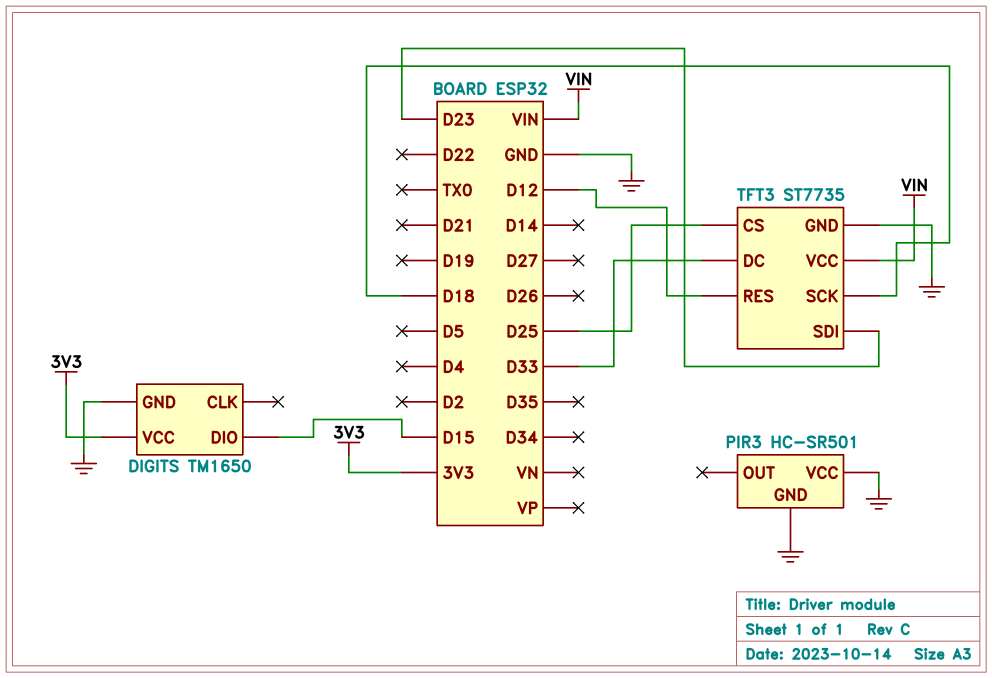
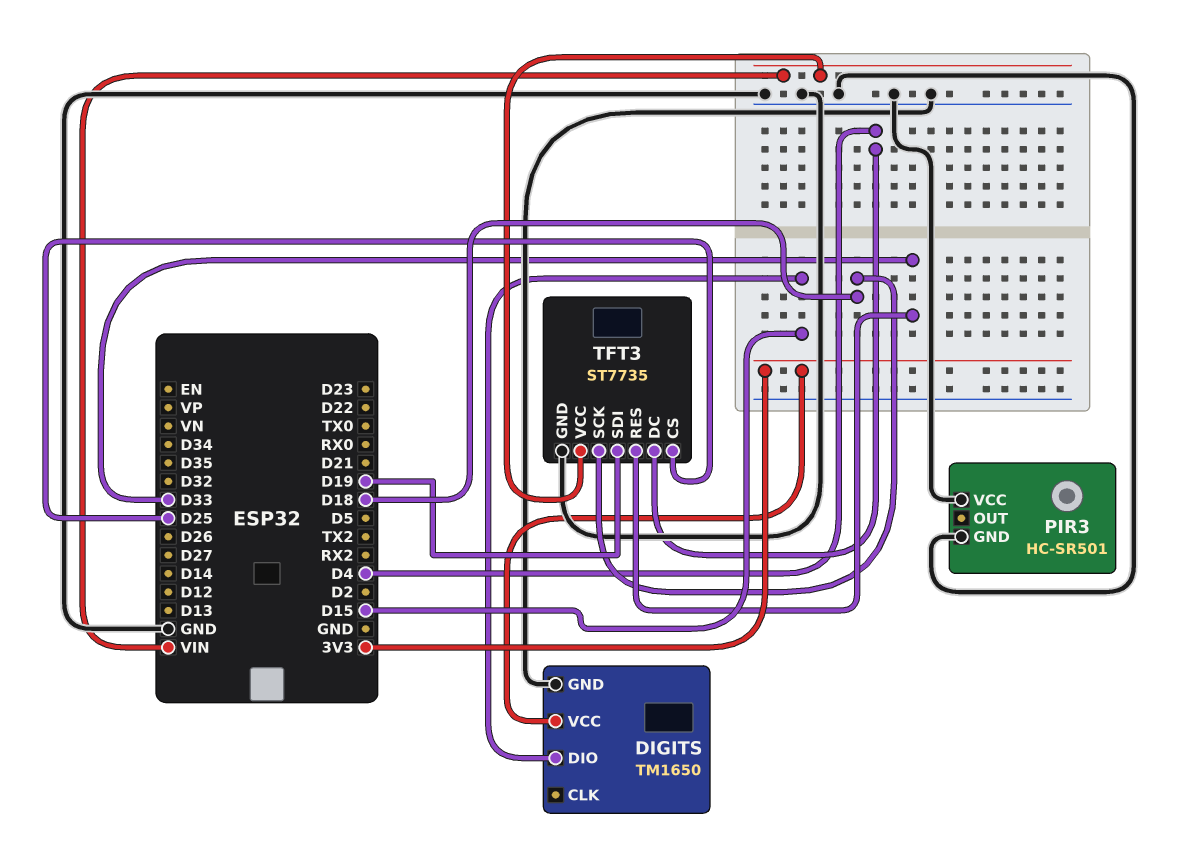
TFT3 pin DC: D33 -> D4
TFT3 pin RES: D12 -> D33
TFT3 pin SDI: D23 -> D19

